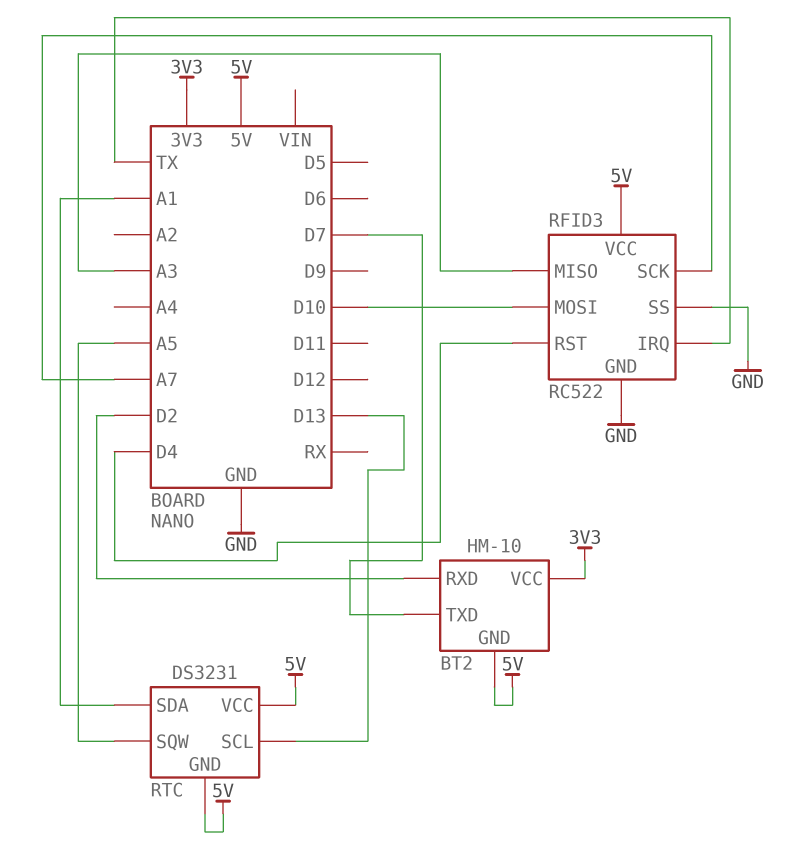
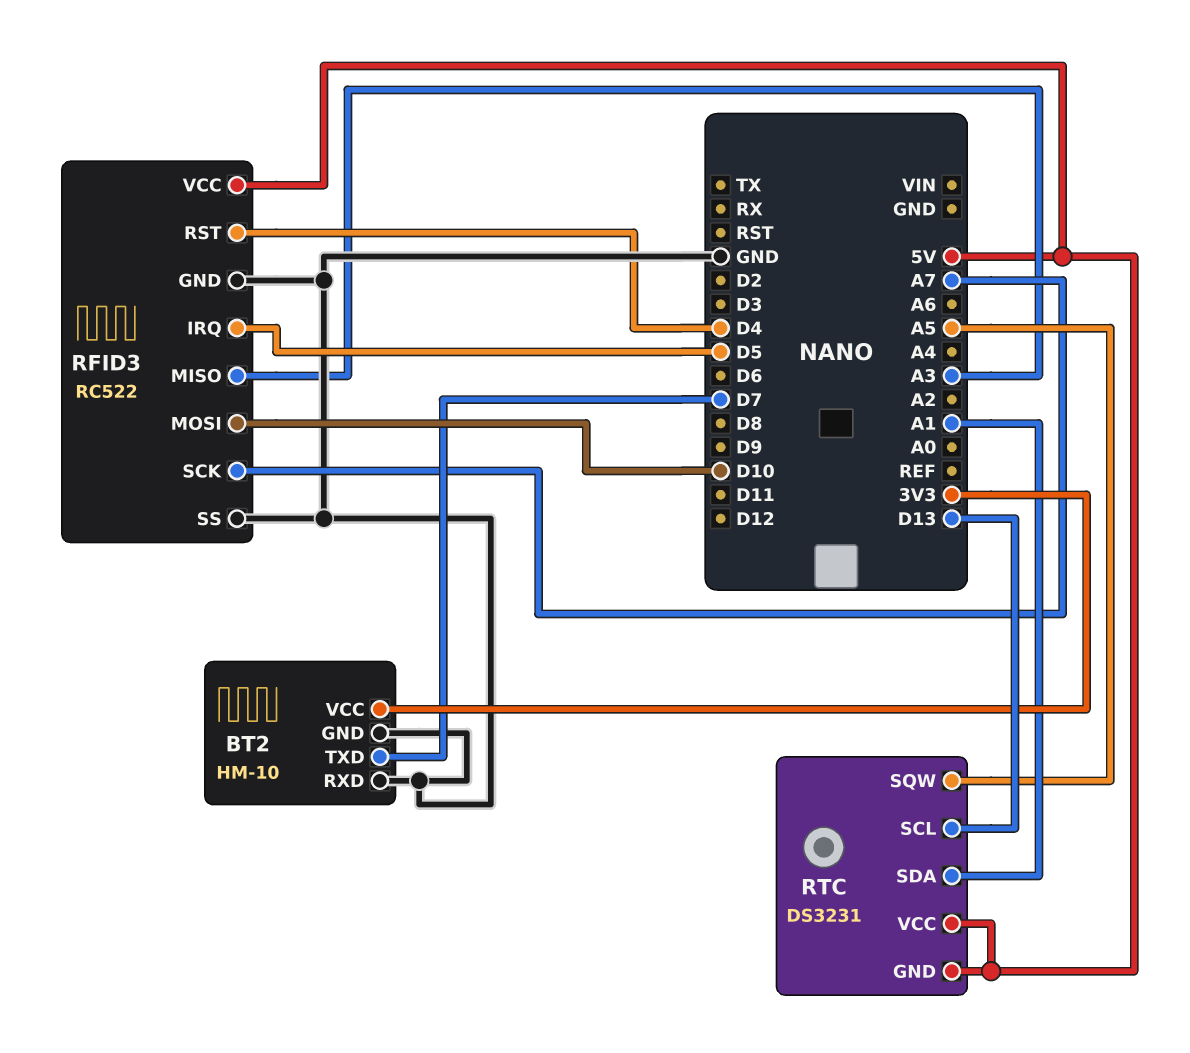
BT2 pin GND: 5V -> GND
BT2 pin RXD: D2 -> GND
RFID3 pin IRQ: TX -> D5

